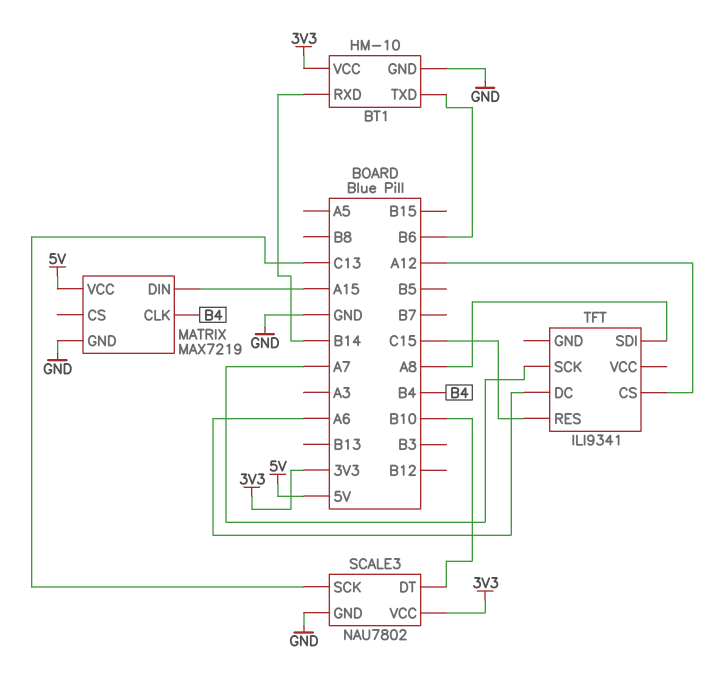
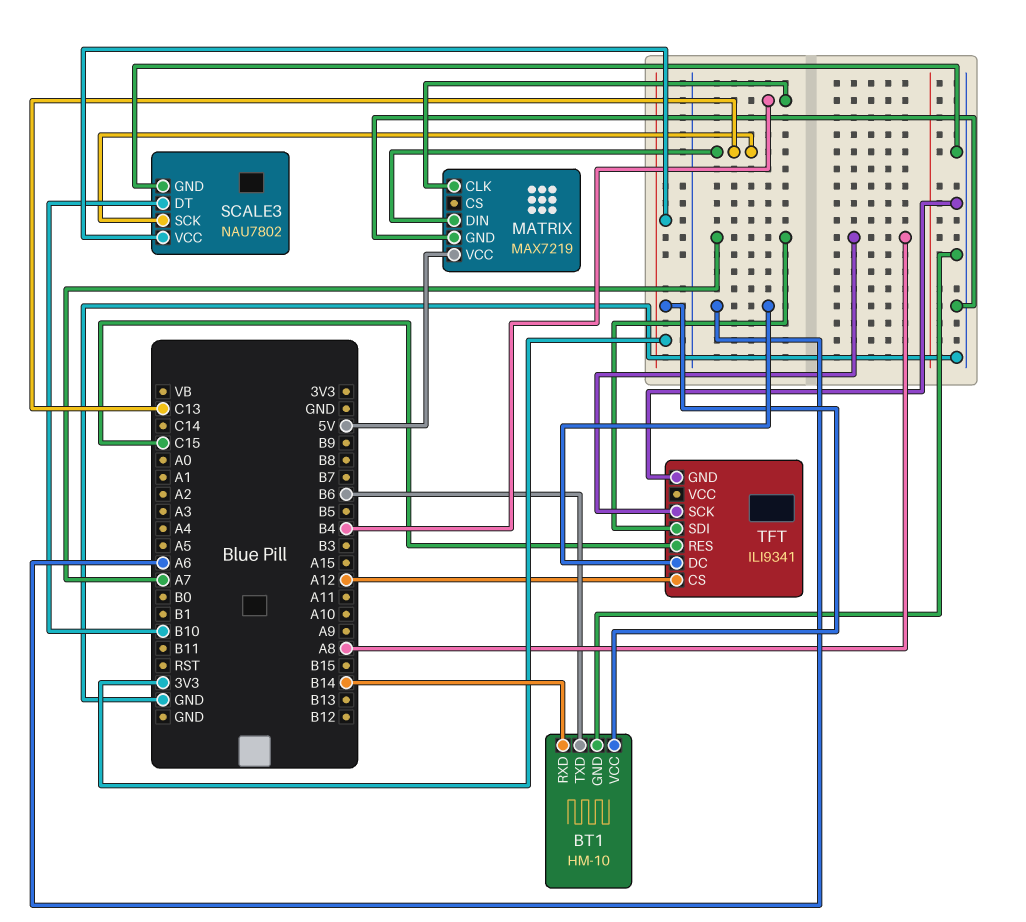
MATRIX pin DIN: A15 -> C13
TFT pin GND: none -> GND
TFT pin SCK: A7 -> A8
TFT pin SDI: A8 -> A7

